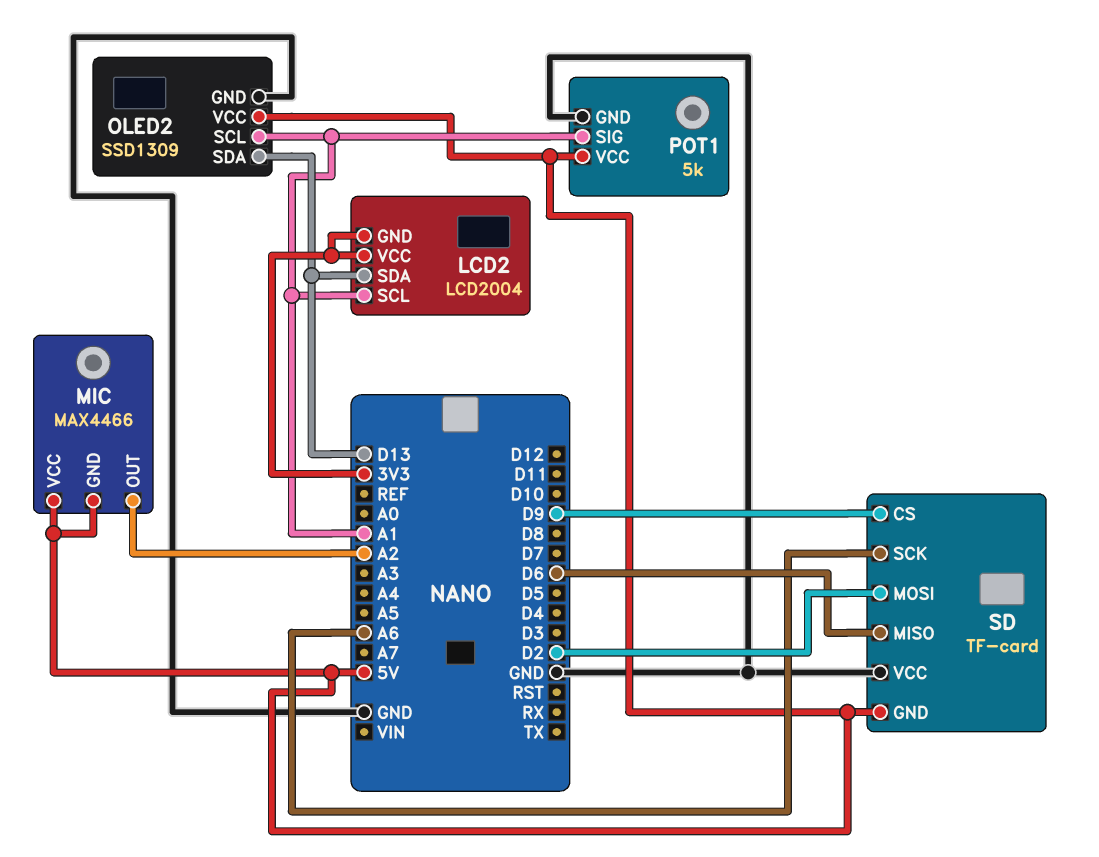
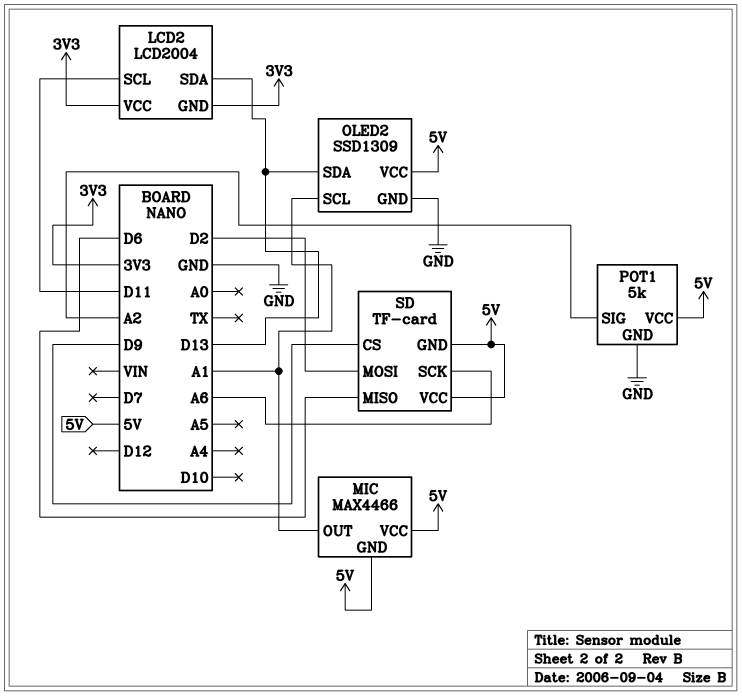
LCD2 pin SCL: A1 -> D11
MIC pin OUT: A2 -> A1
POT1 pin SIG: A1 -> A2
SD pin VCC: GND -> 5V

